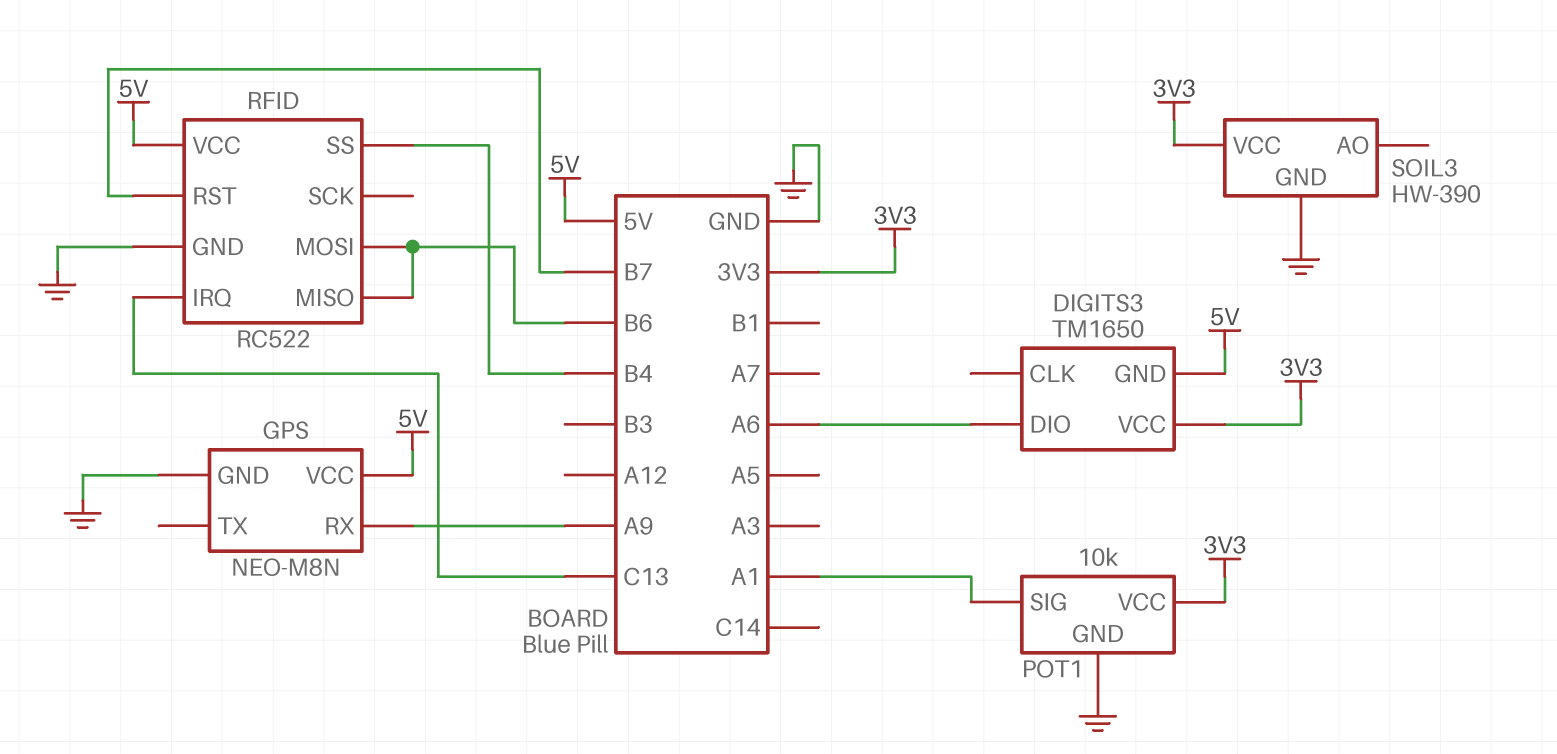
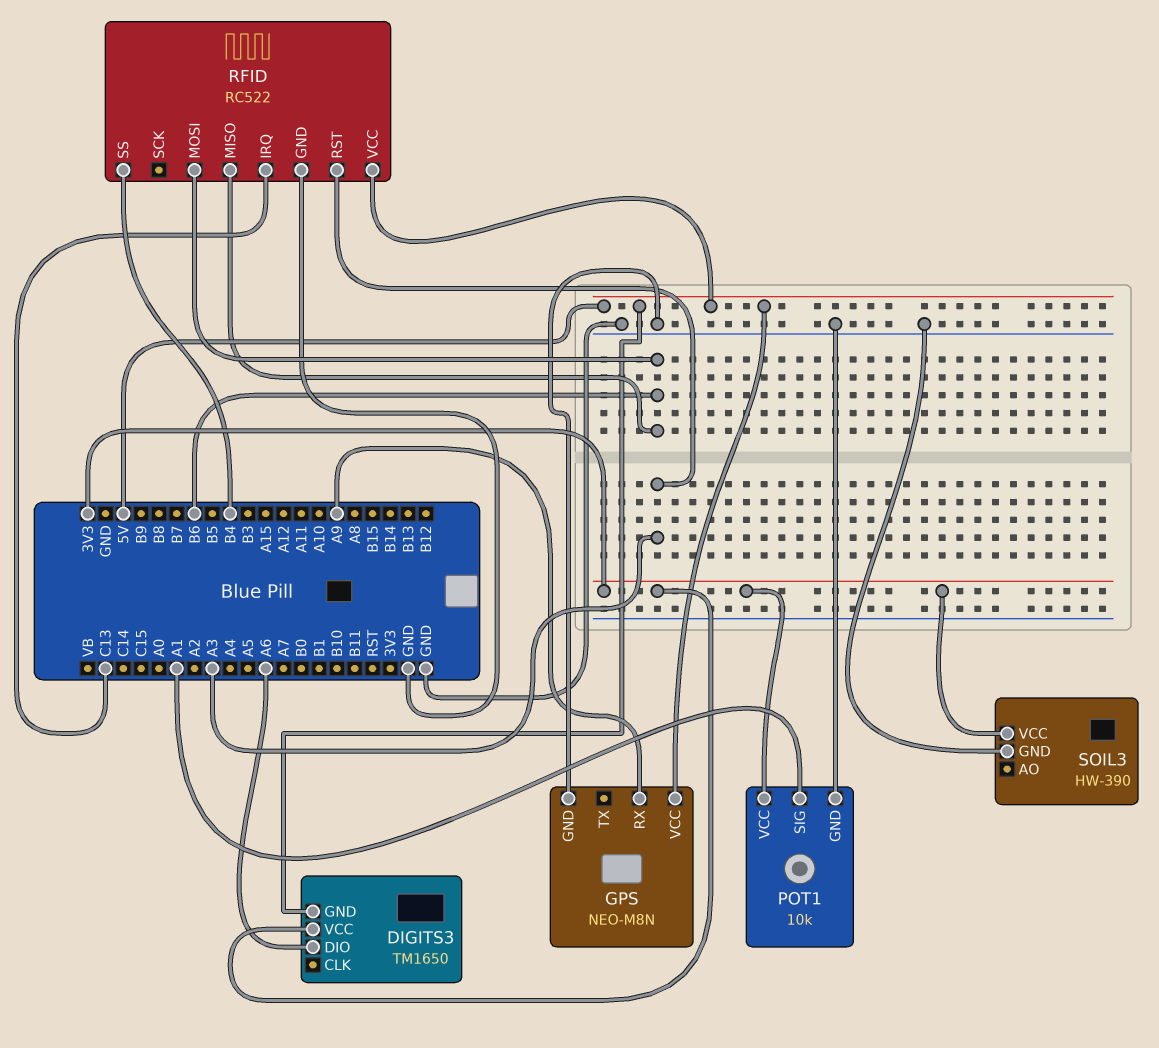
RFID pin RST: B7 -> A3

